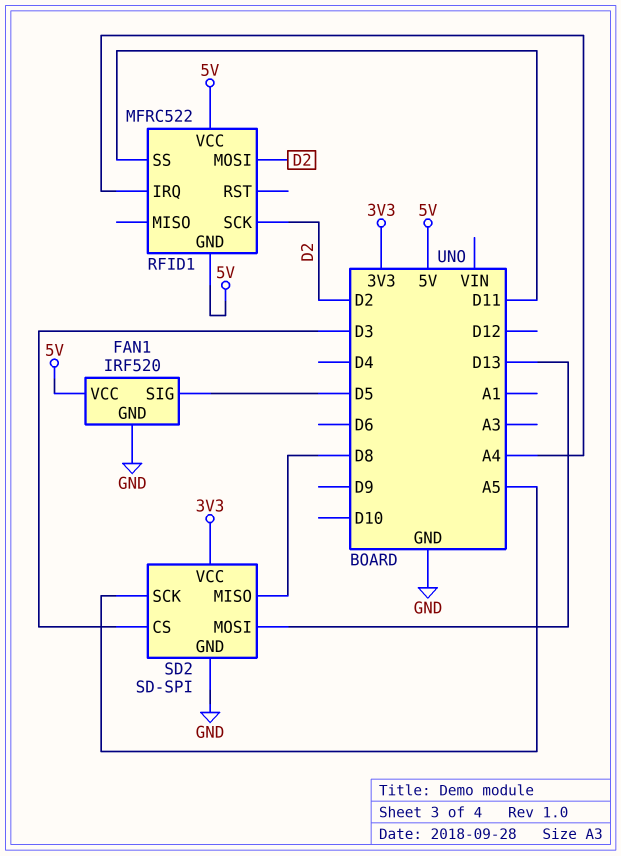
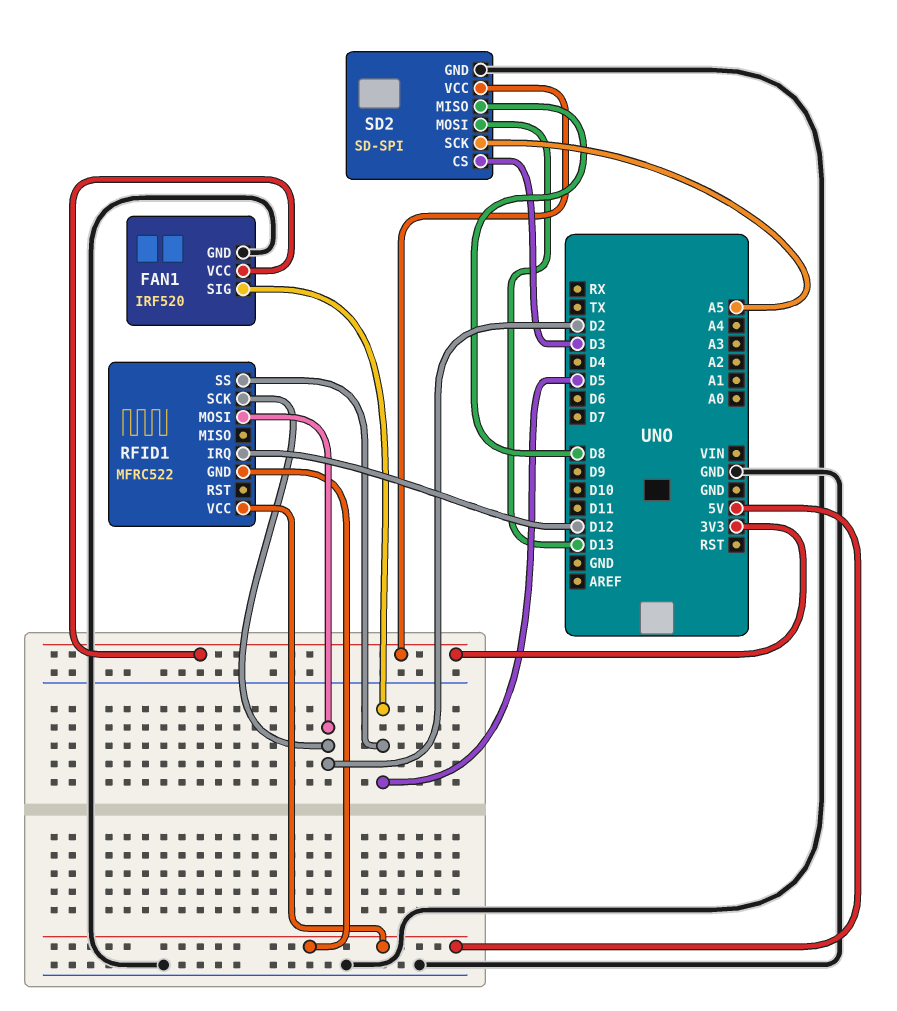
FAN1 pin VCC: 5V -> 3V3
RFID1 pin IRQ: A4 -> D12
RFID1 pin SS: D11 -> D5

